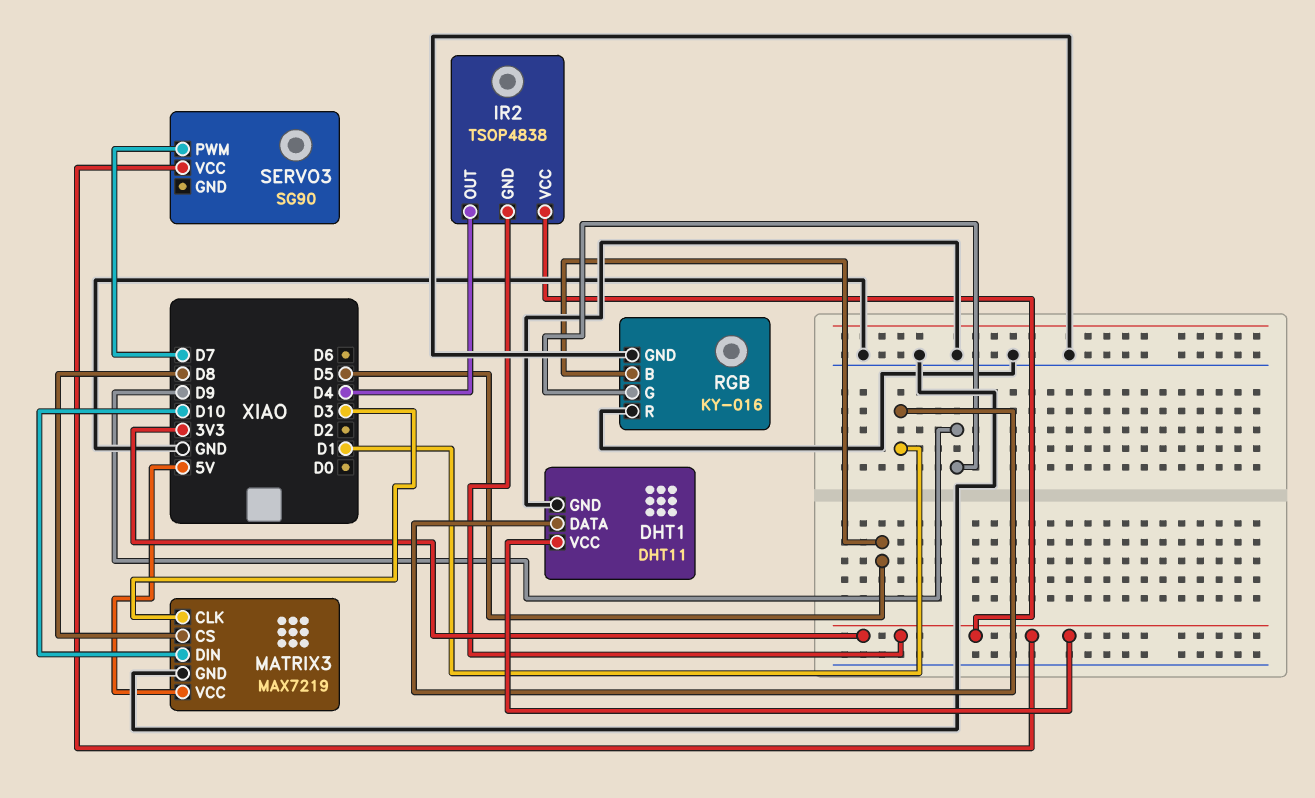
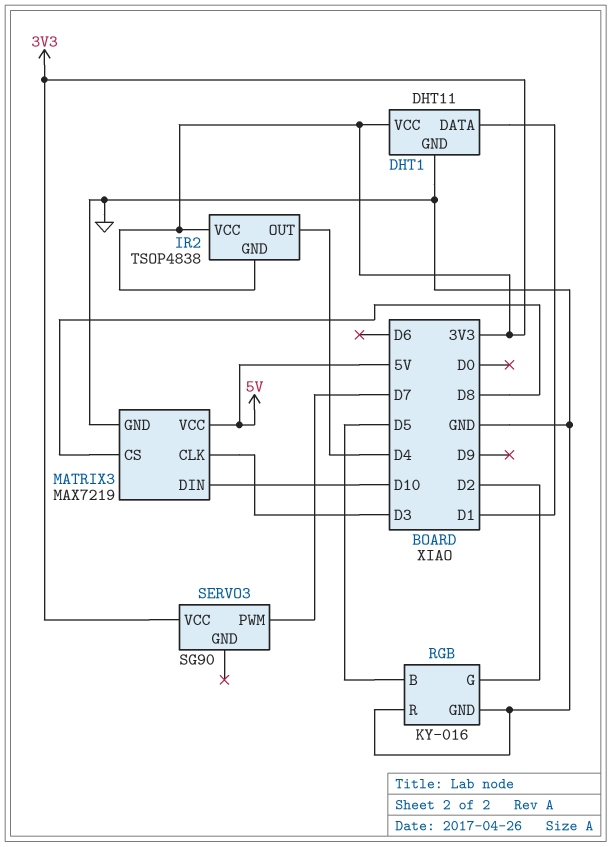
RGB pin G: D9 -> D2

